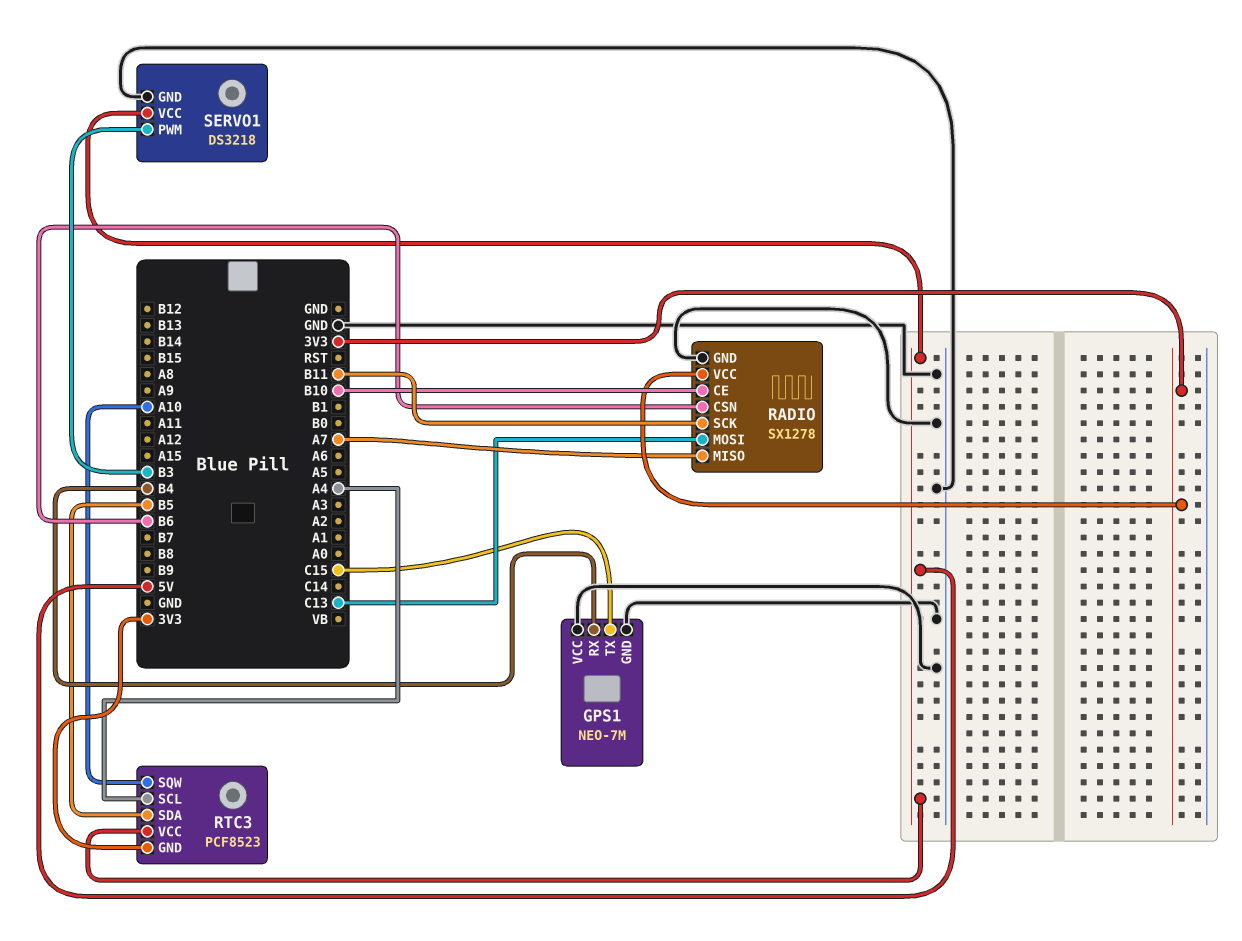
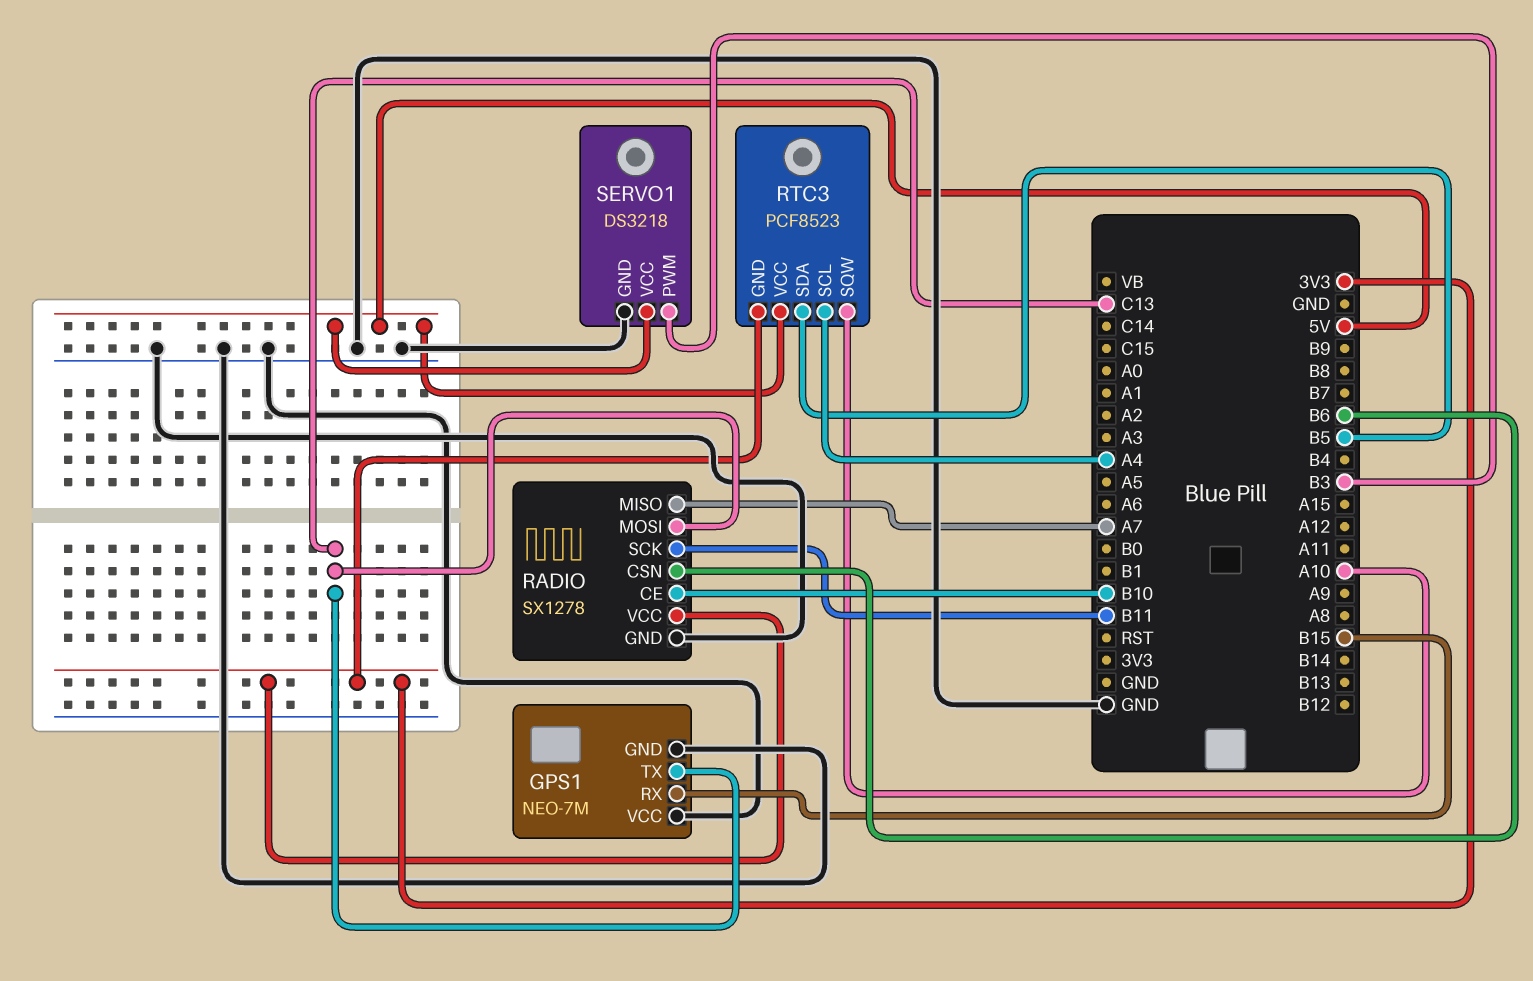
GPS1 pin RX: B4 -> B15
GPS1 pin TX: C15 -> C13

